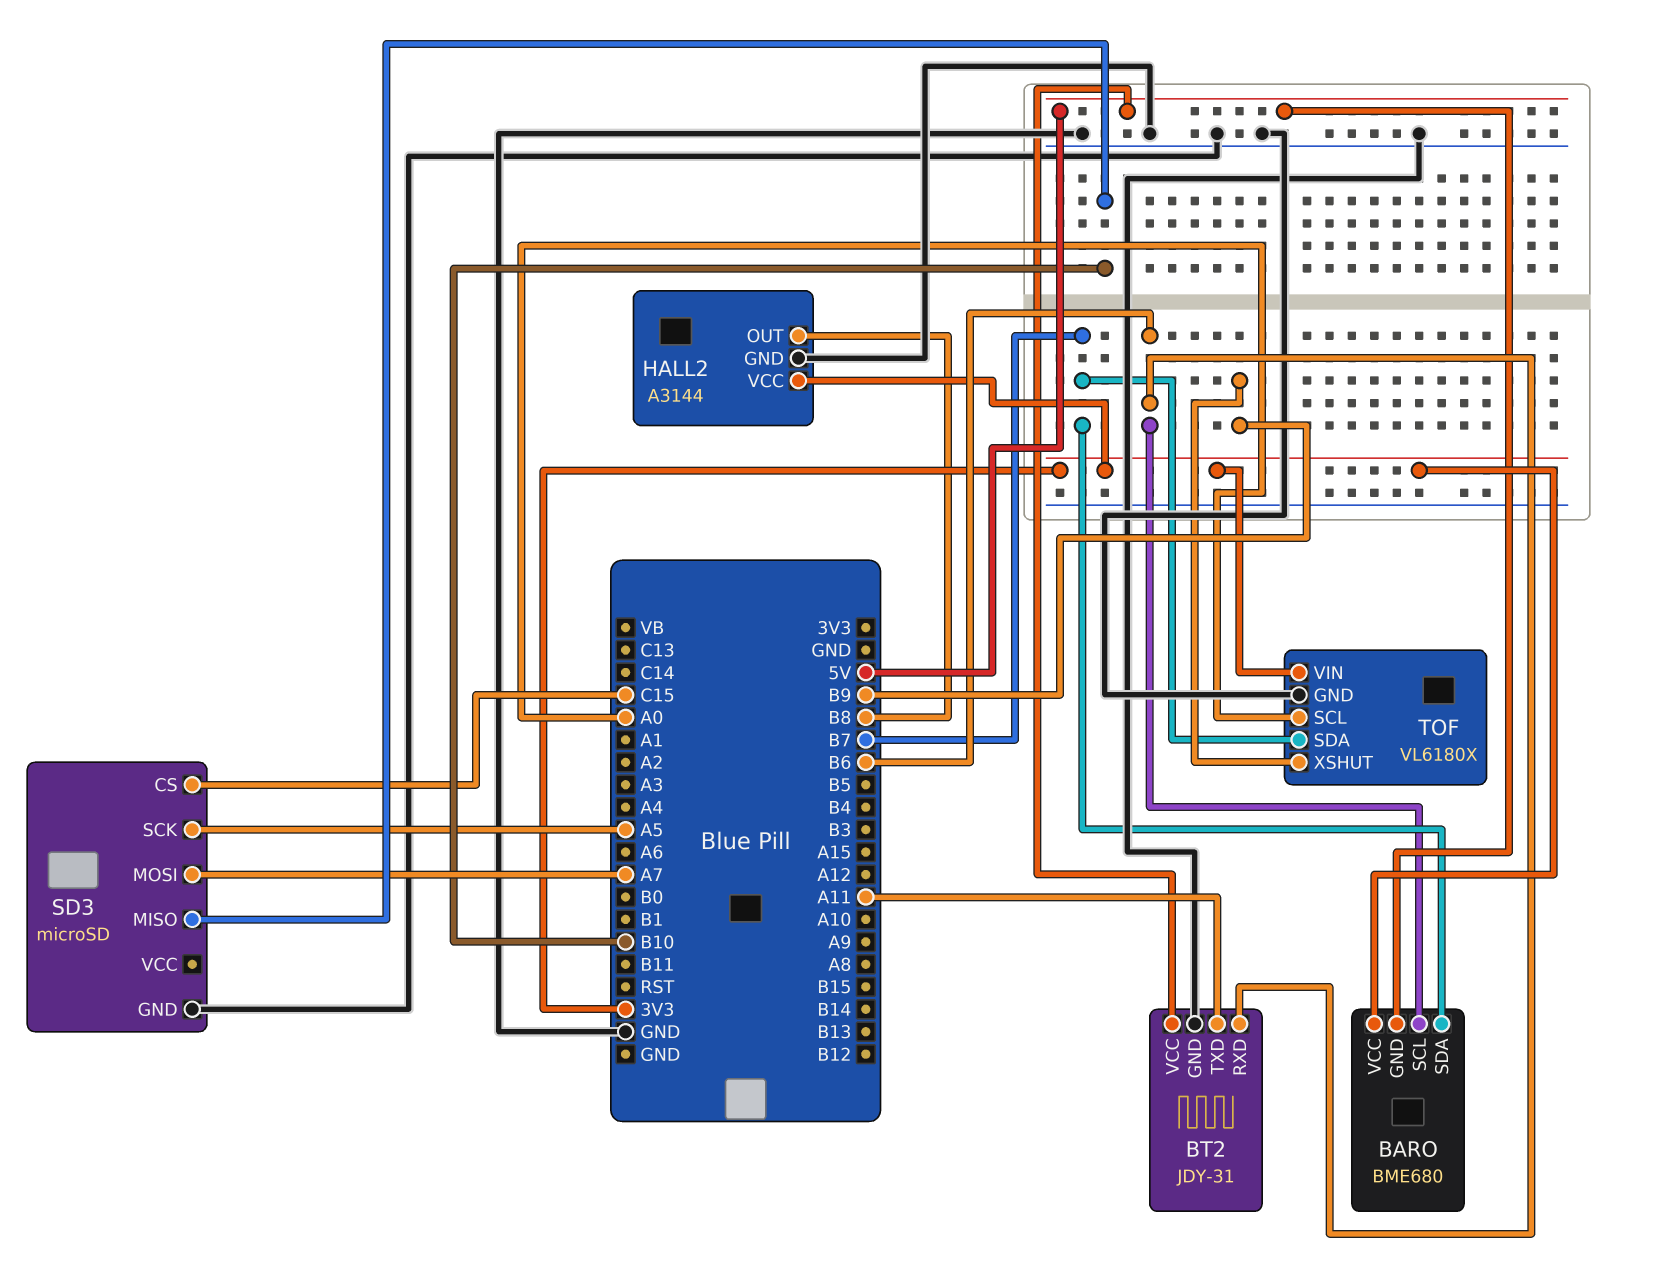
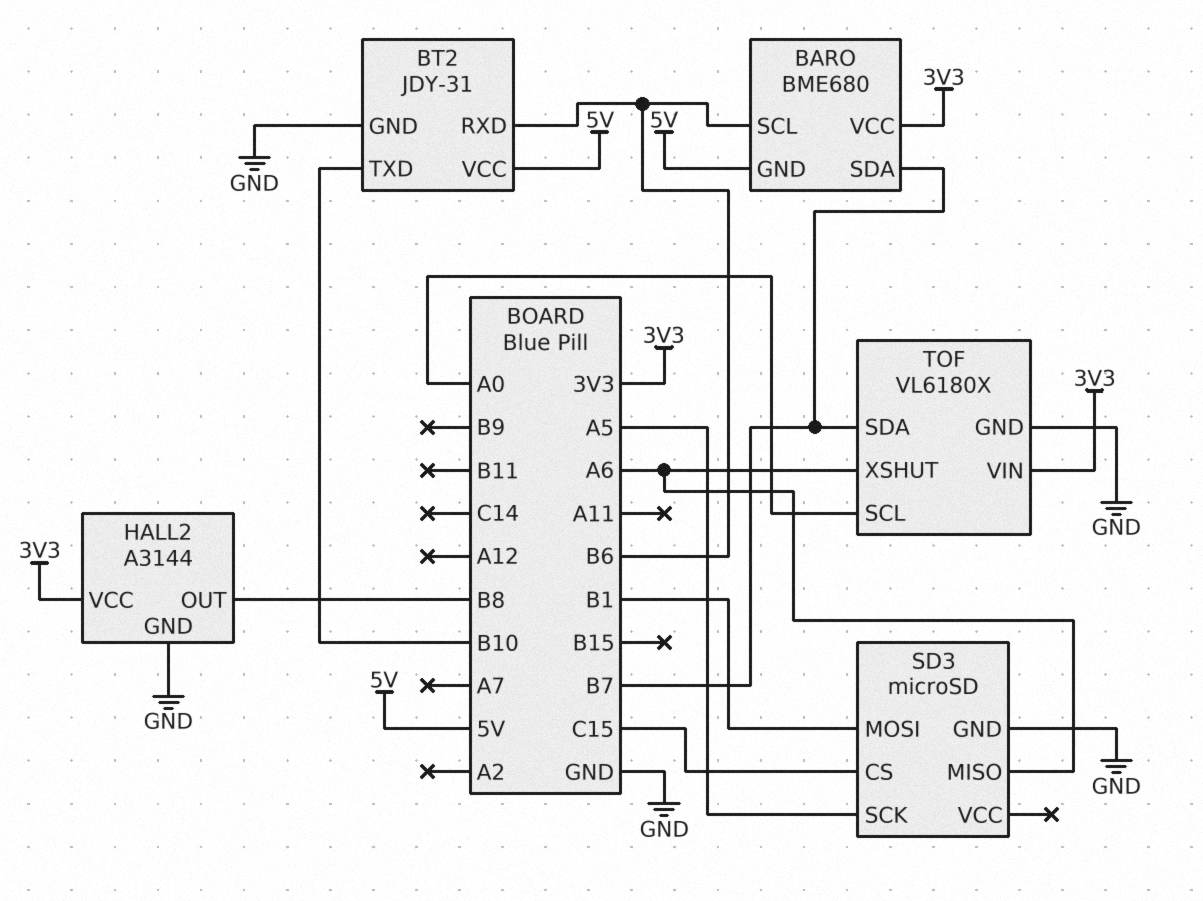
BT2 pin TXD: A11 -> B10
SD3 pin MISO: B10 -> A6
SD3 pin MOSI: A7 -> B1
TOF pin XSHUT: B9 -> A6

